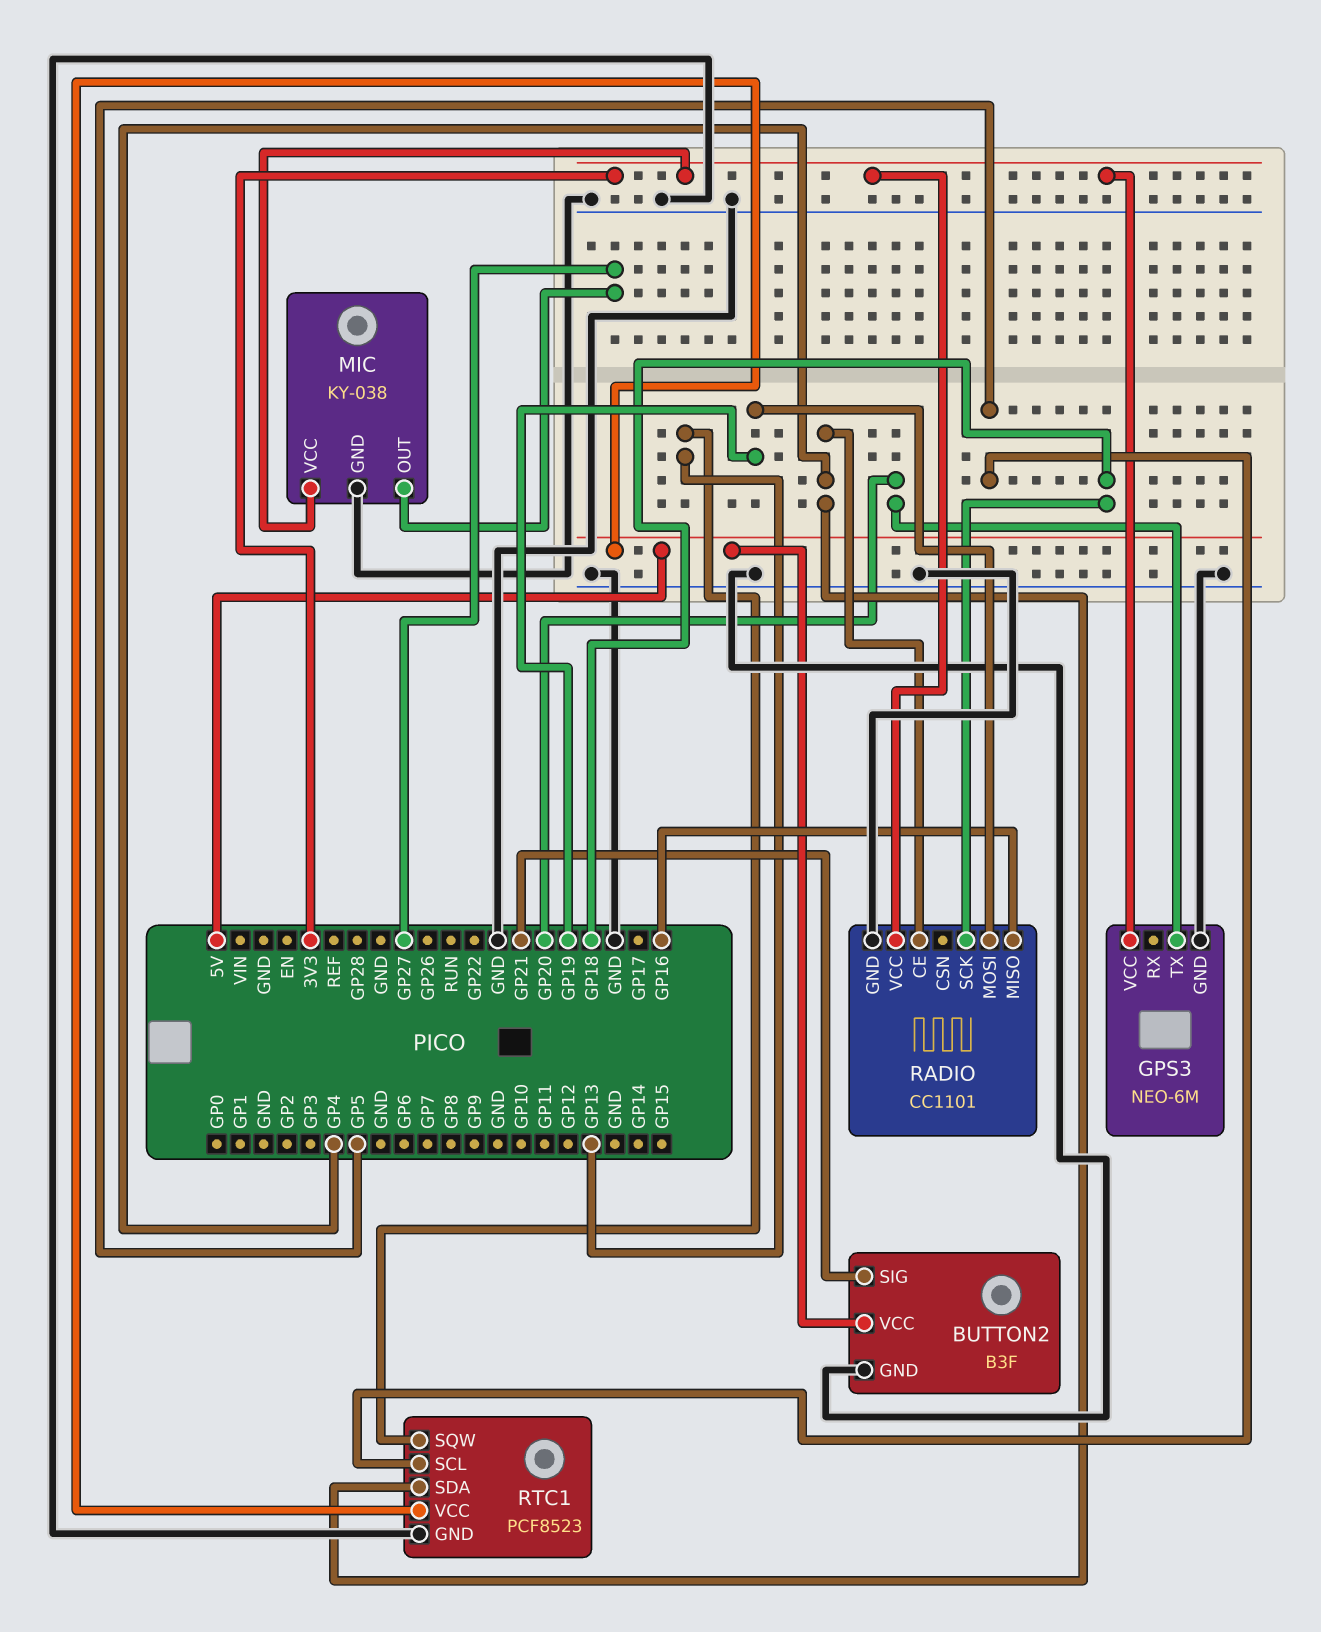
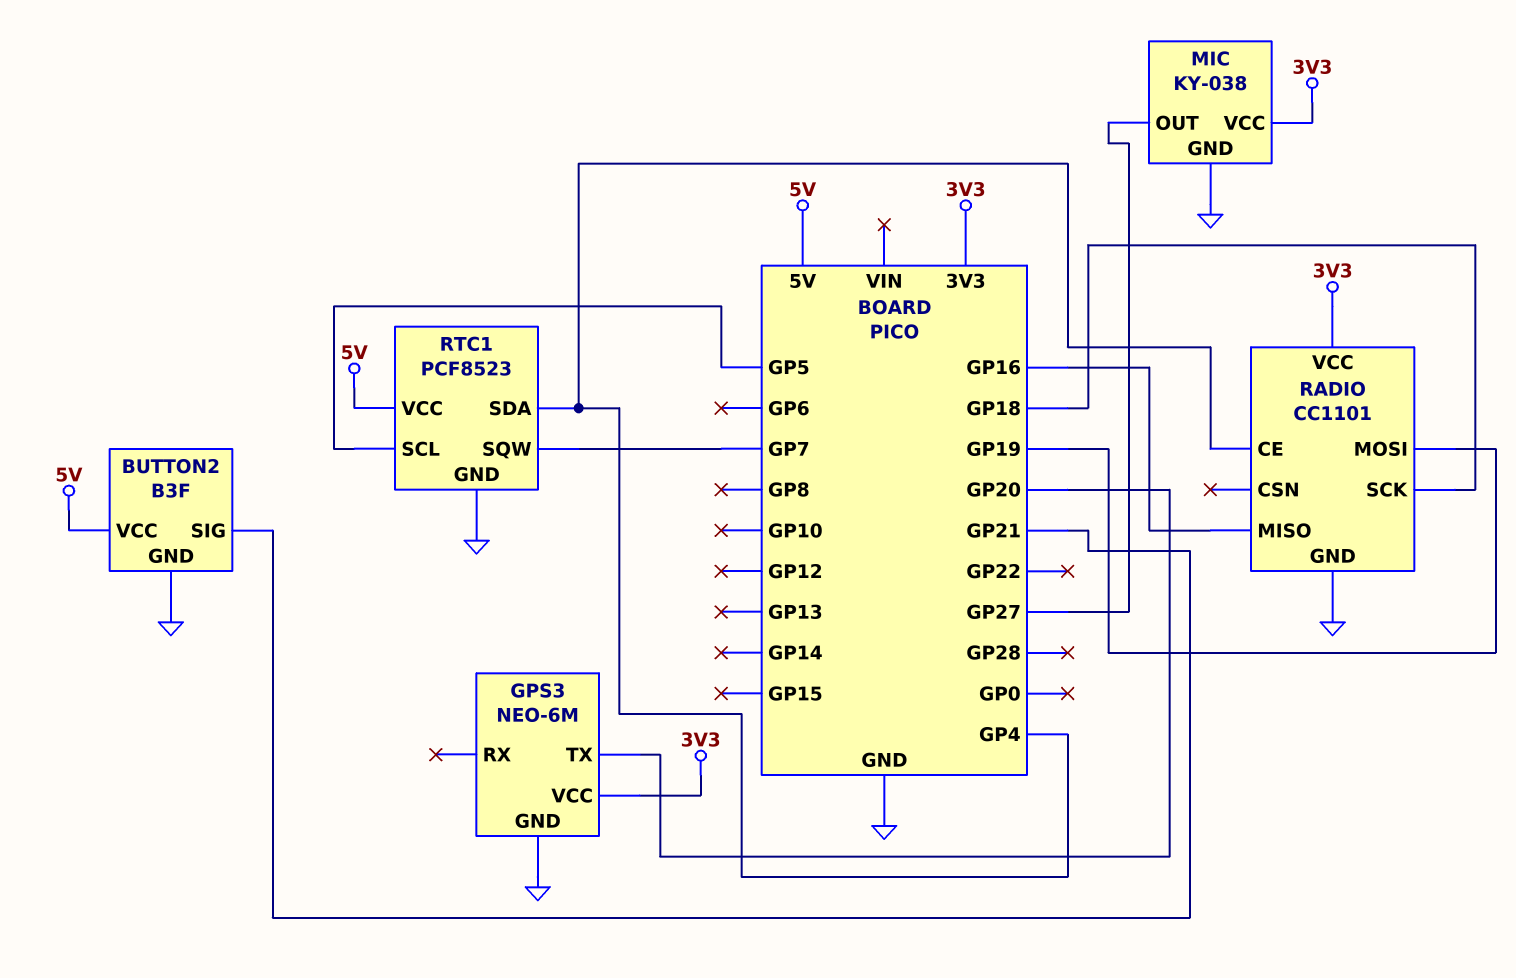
RTC1 pin SQW: GP13 -> GP7

